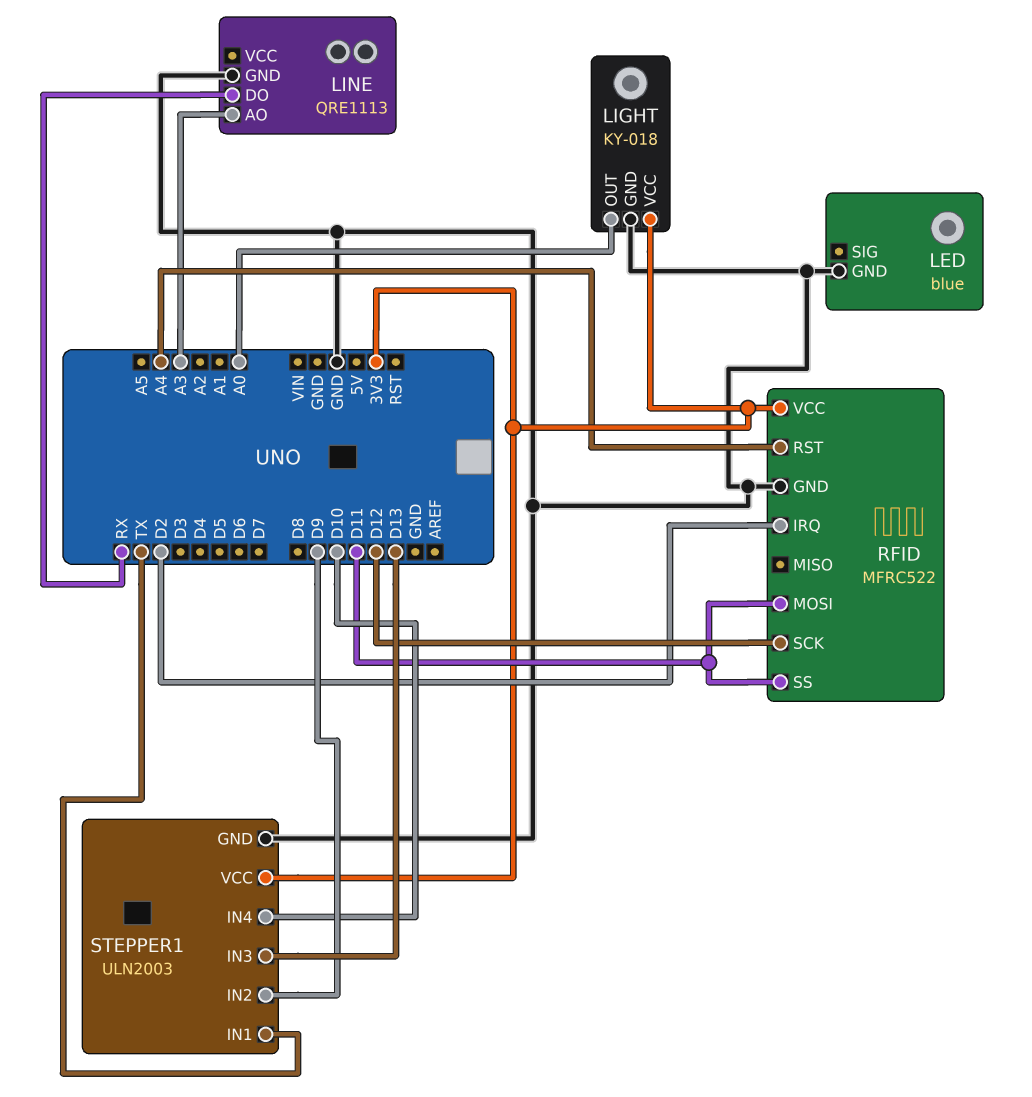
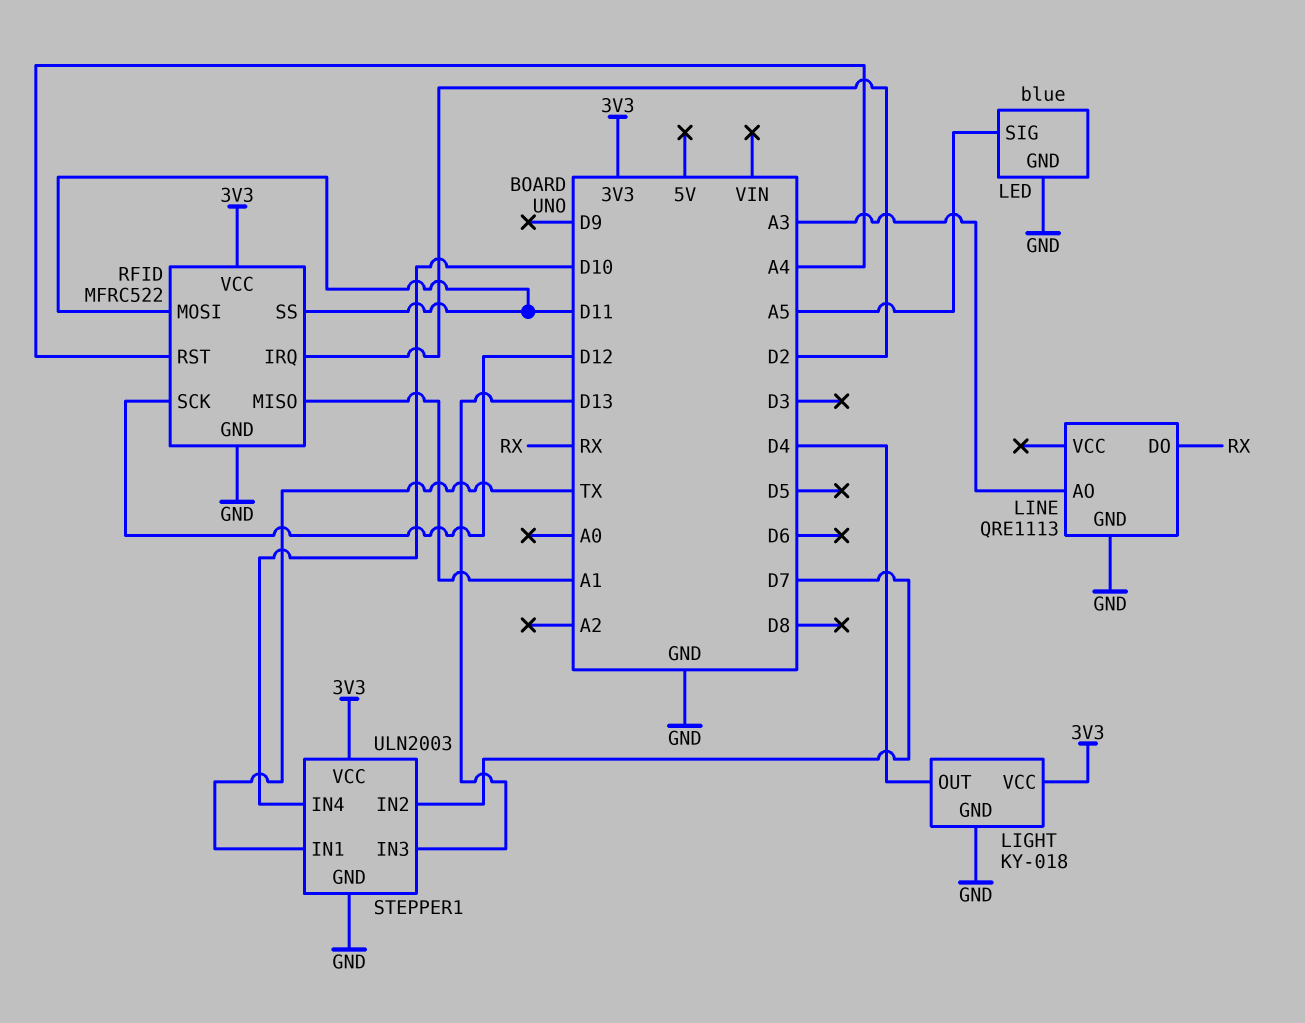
LED pin SIG: none -> A5
LIGHT pin OUT: A0 -> D4
RFID pin MISO: none -> A1
STEPPER1 pin IN2: D9 -> D7

